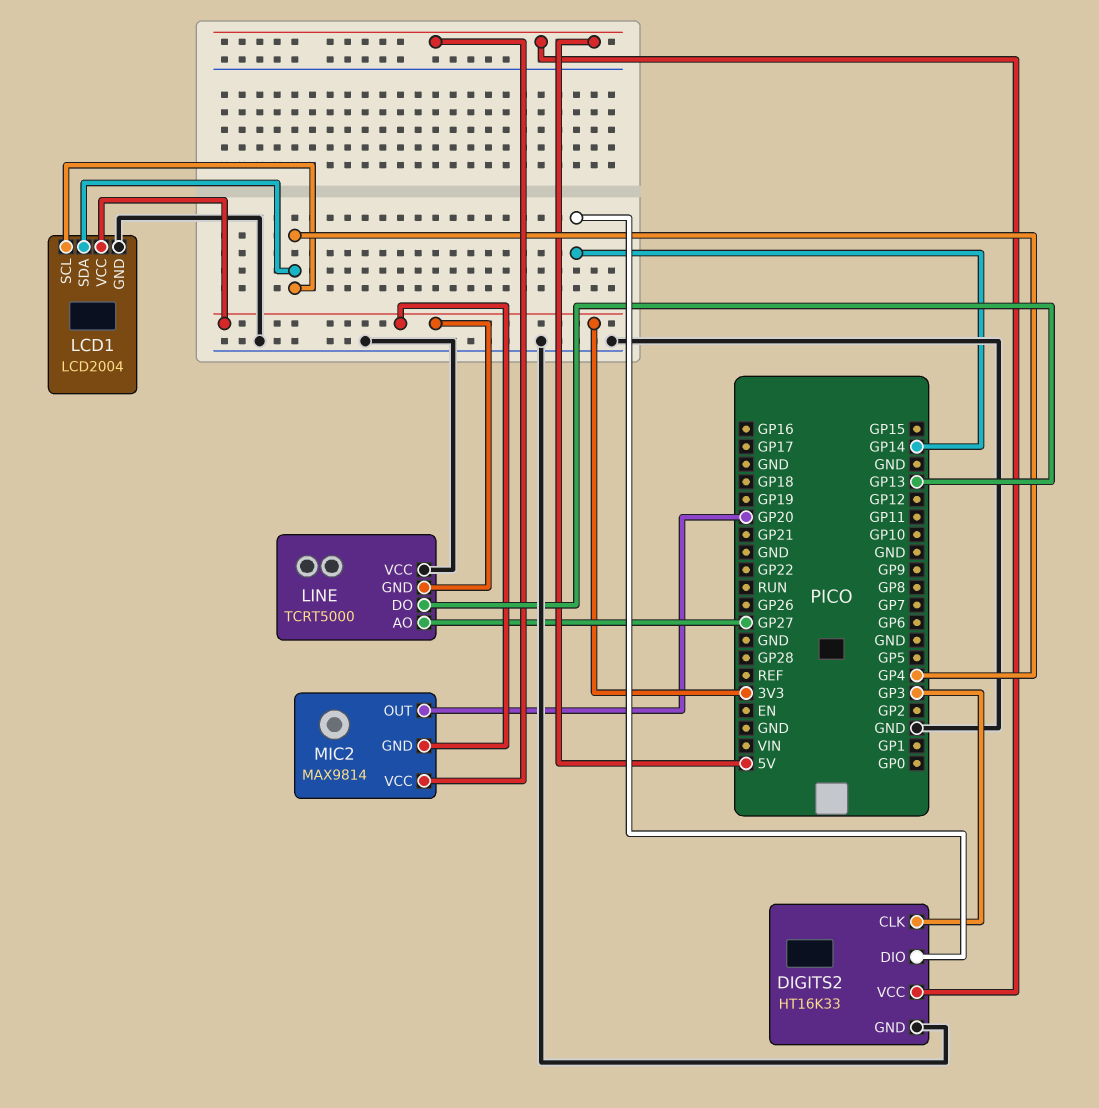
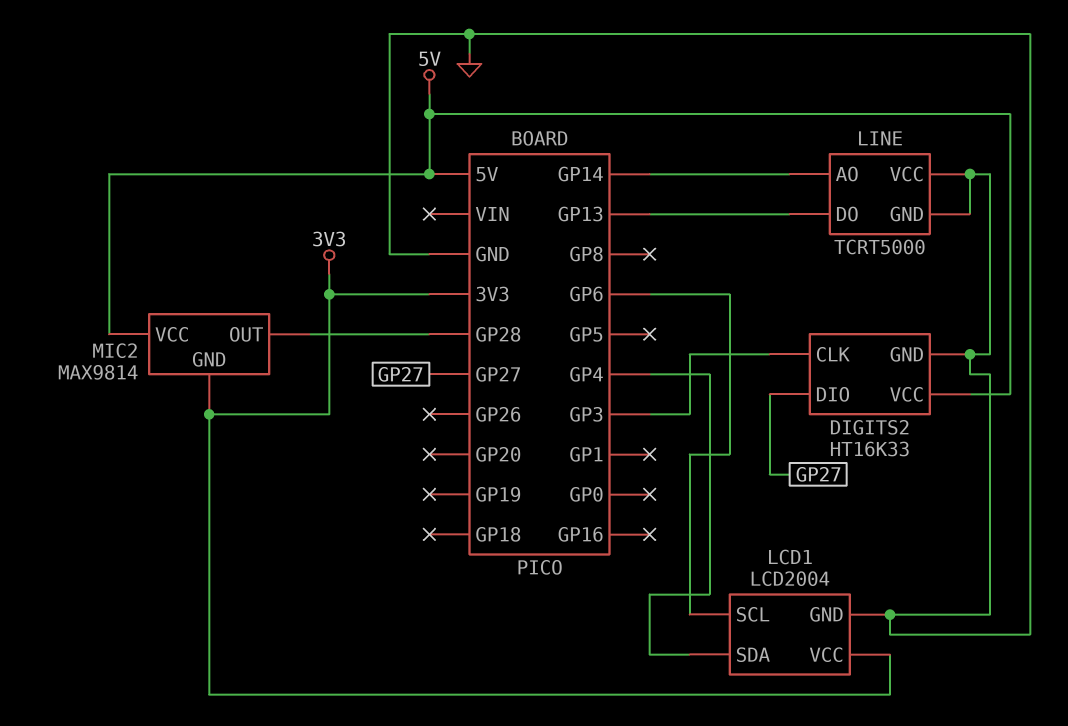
DIGITS2 pin DIO: GP14 -> GP27
LCD1 pin SCL: GP4 -> GP6
LINE pin AO: GP27 -> GP14
LINE pin GND: 3V3 -> GND
MIC2 pin OUT: GP20 -> GP28

